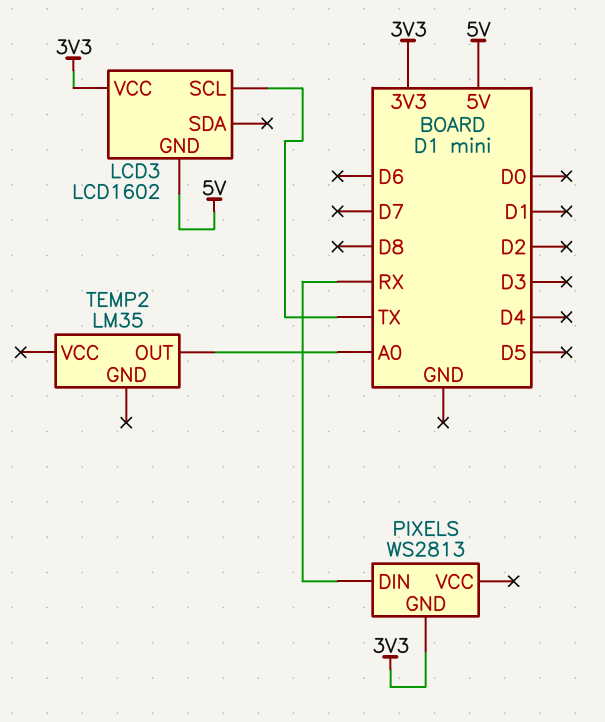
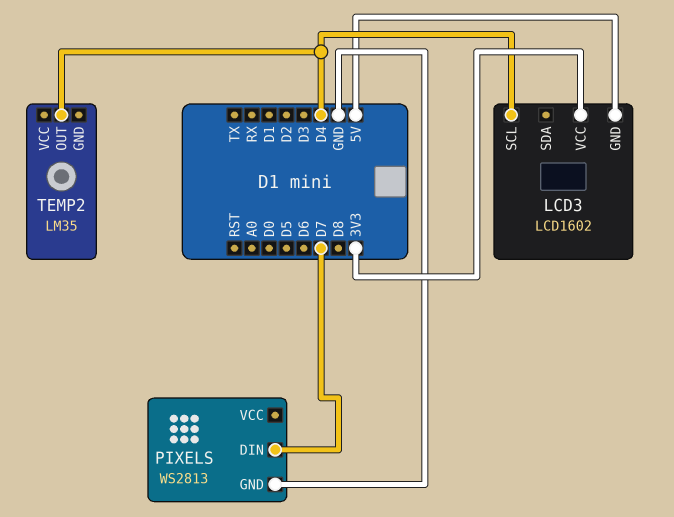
LCD3 pin SCL: TX -> D4
PIXELS pin DIN: RX -> D7
PIXELS pin GND: 3V3 -> GND
TEMP2 pin OUT: A0 -> D4

